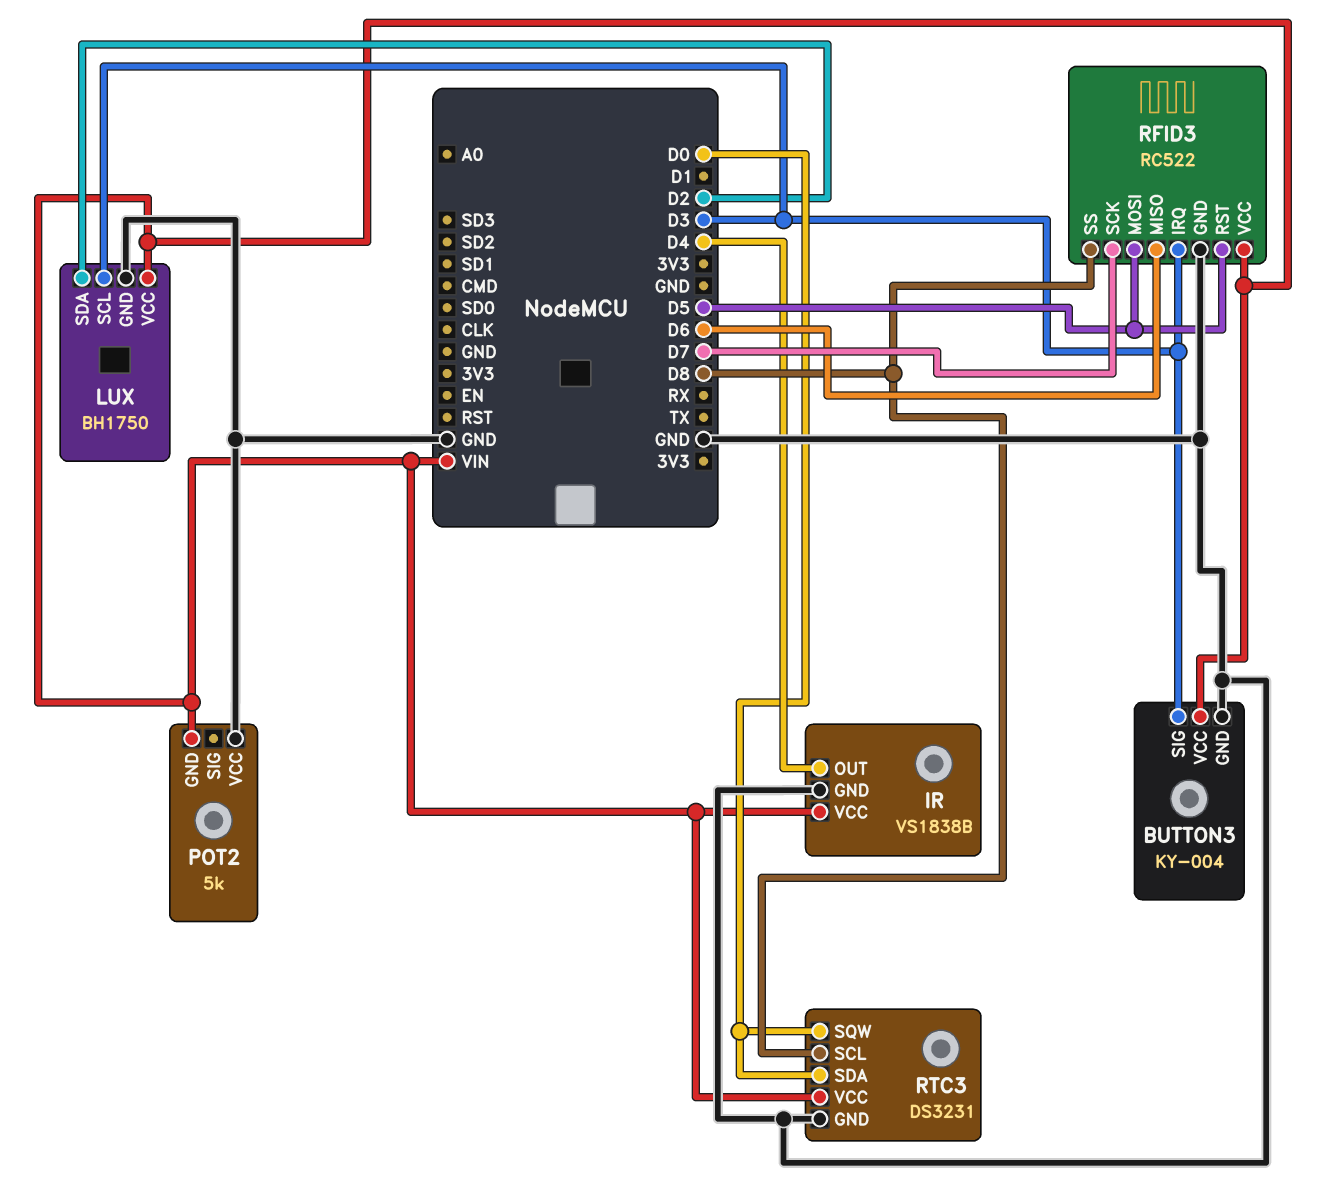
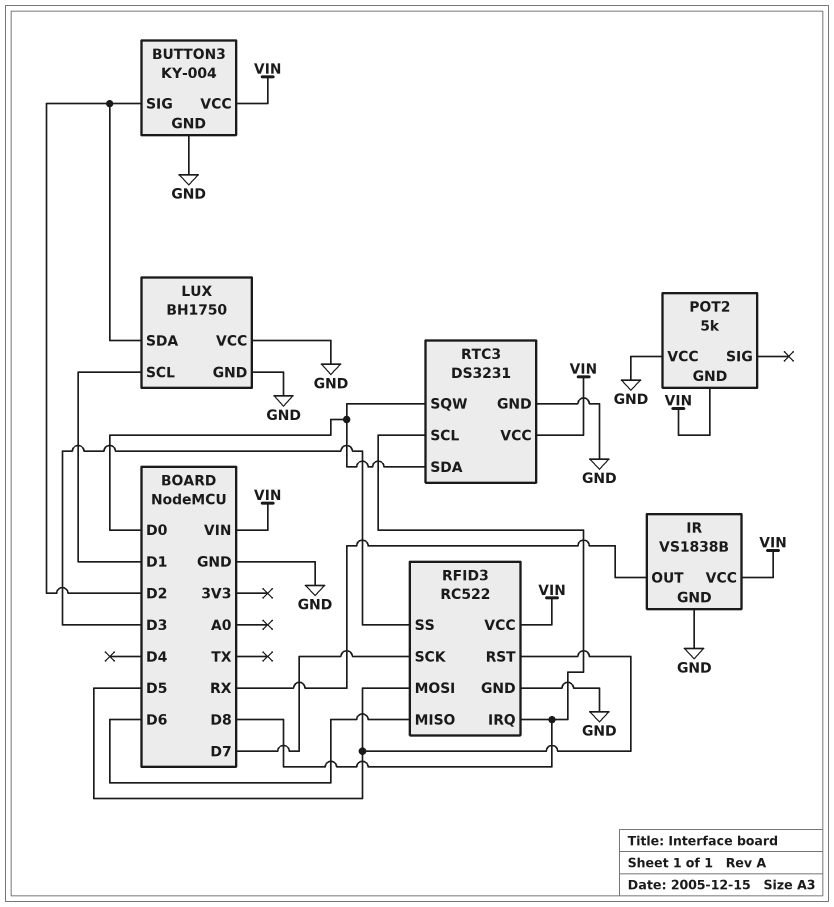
BUTTON3 pin SIG: D3 -> D2
IR pin OUT: D4 -> RX
LUX pin SCL: D3 -> D1
LUX pin VCC: VIN -> GND
RFID3 pin IRQ: D3 -> D8
RFID3 pin SS: D8 -> D3

